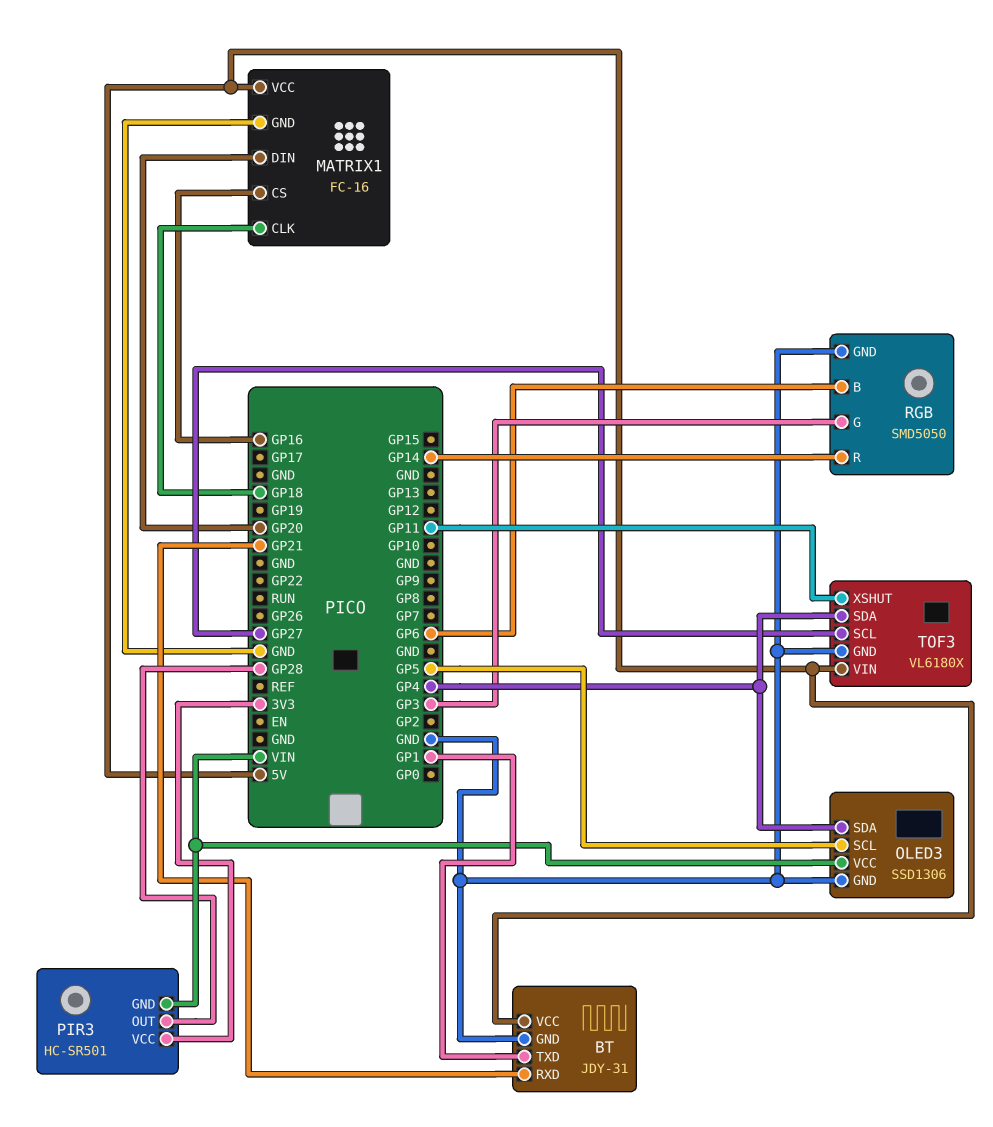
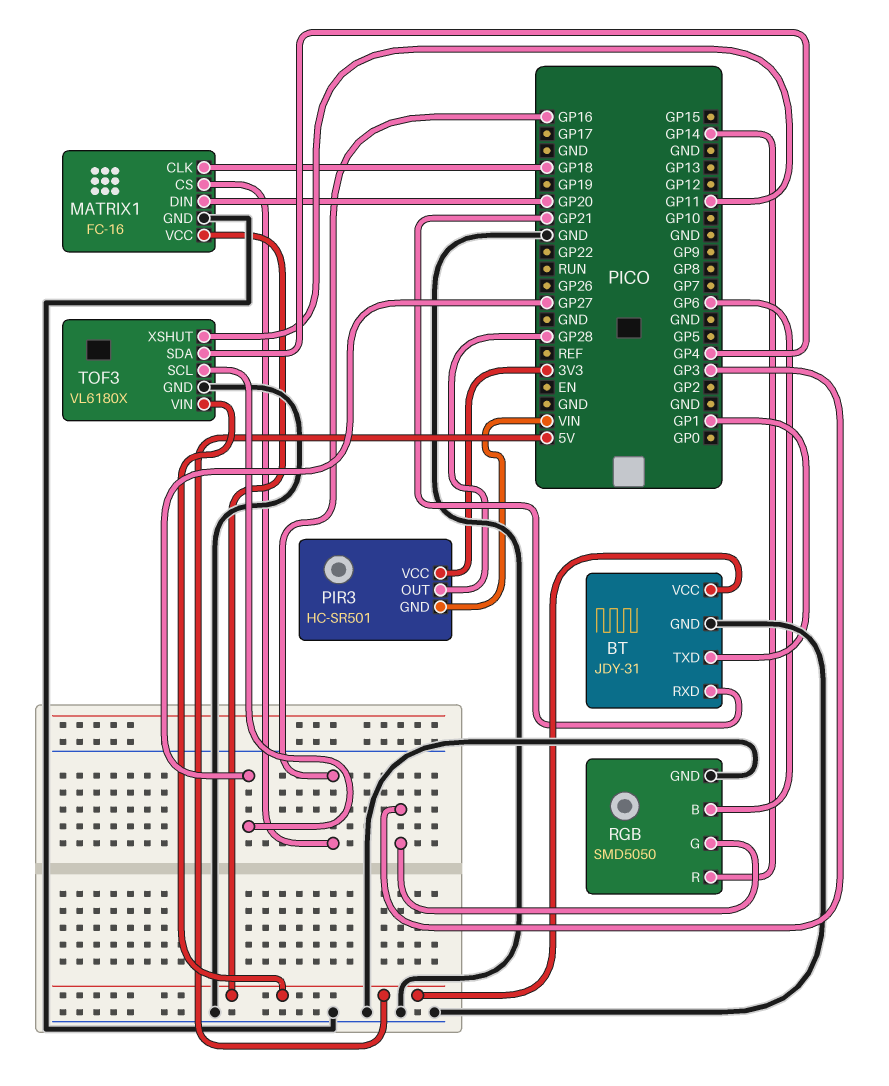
OLED3: SSD1306 -> none
OLED3 pin GND: GND -> none
OLED3 pin SCL: GP5 -> none
OLED3 pin SDA: GP4 -> none
OLED3 pin VCC: VIN -> none

